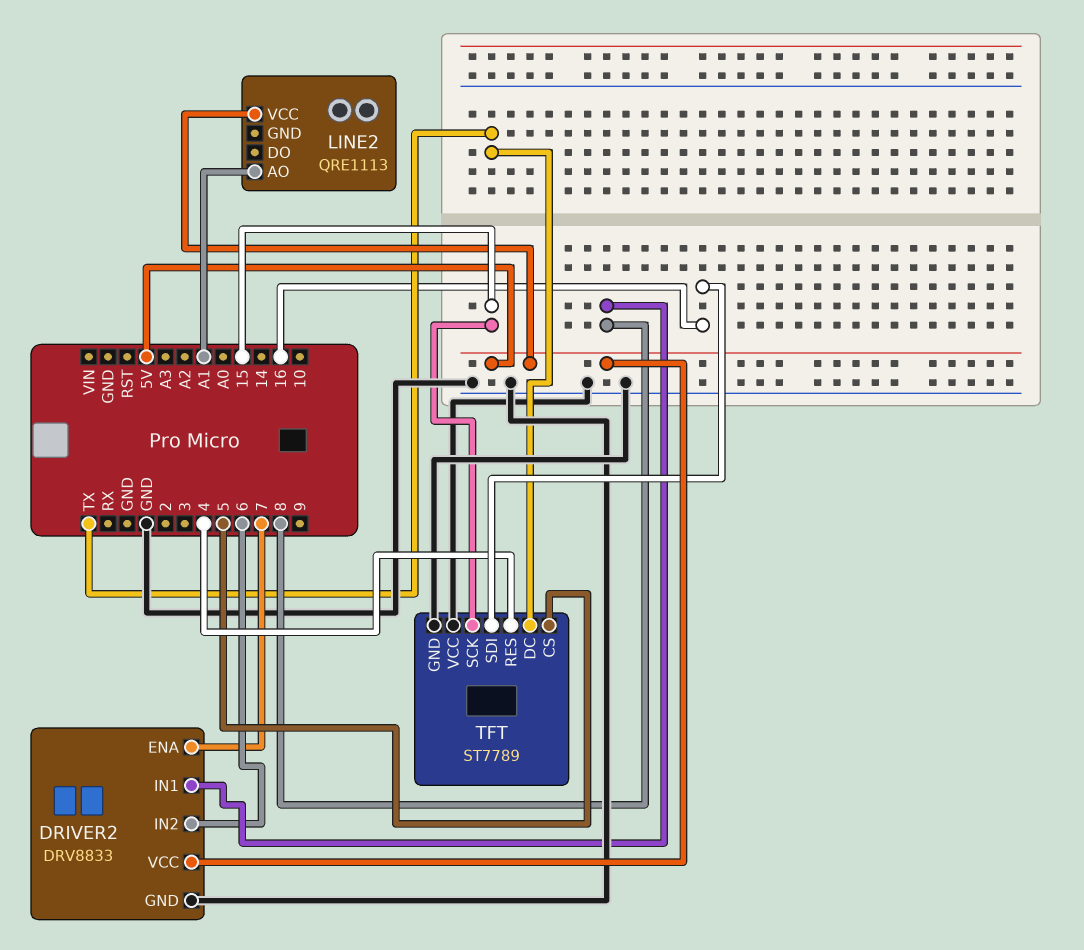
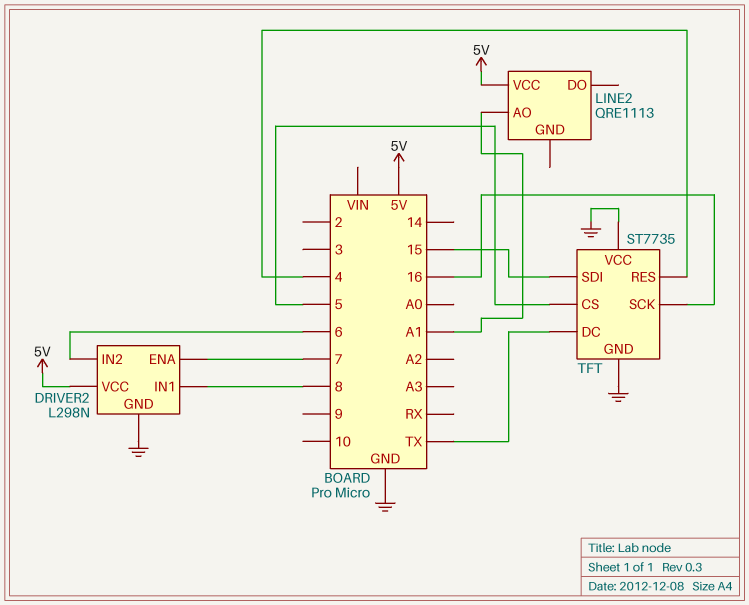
DRIVER2: DRV8833 -> L298N
TFT: ST7789 -> ST7735
TFT pin SCK: 15 -> 16
TFT pin SDI: 16 -> 15

